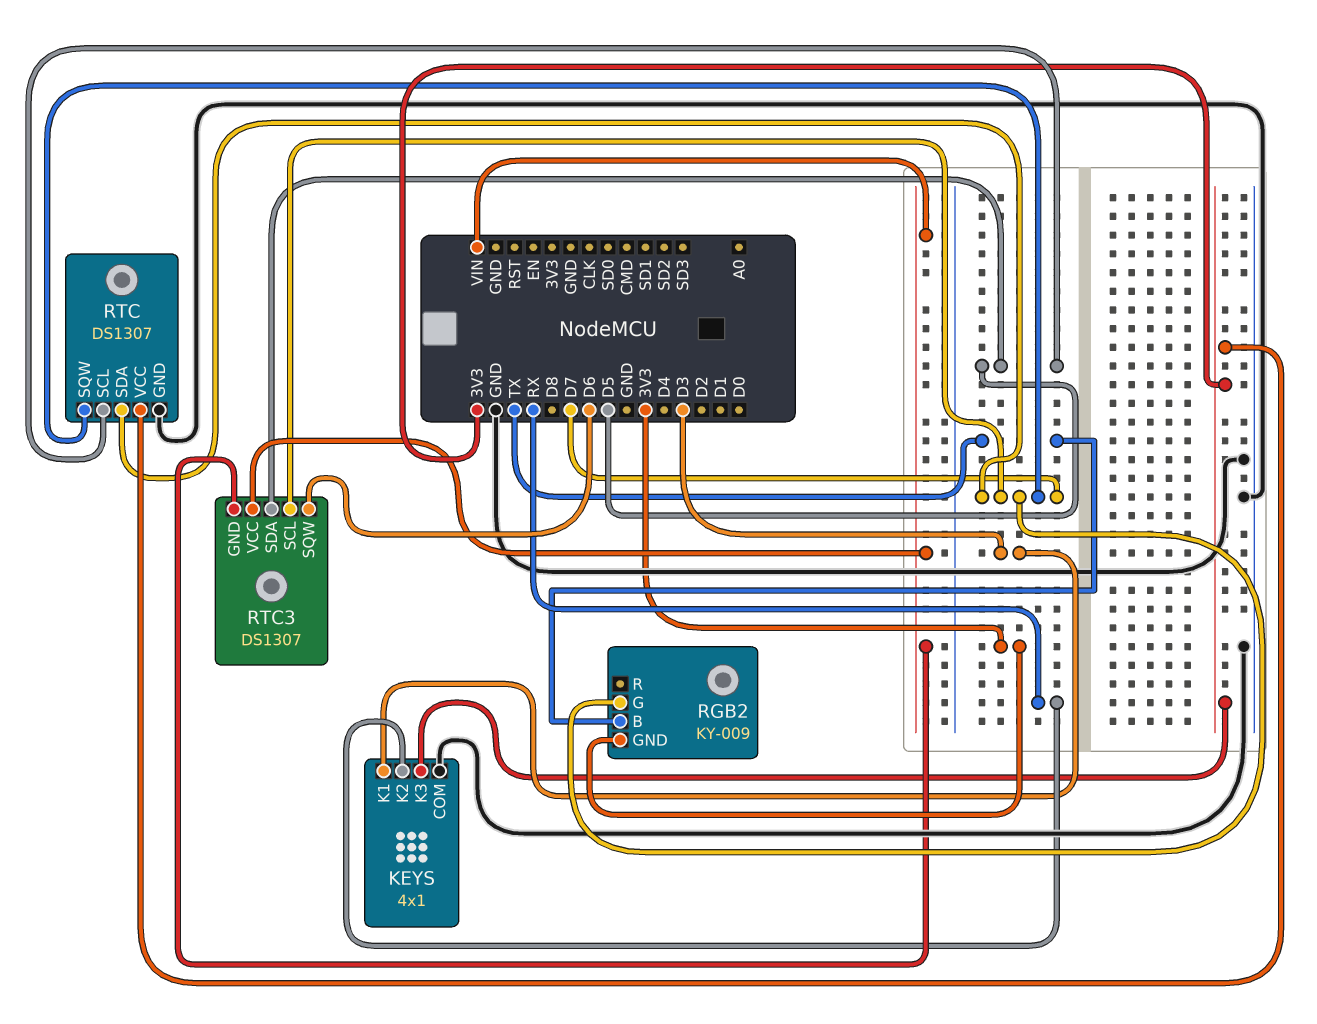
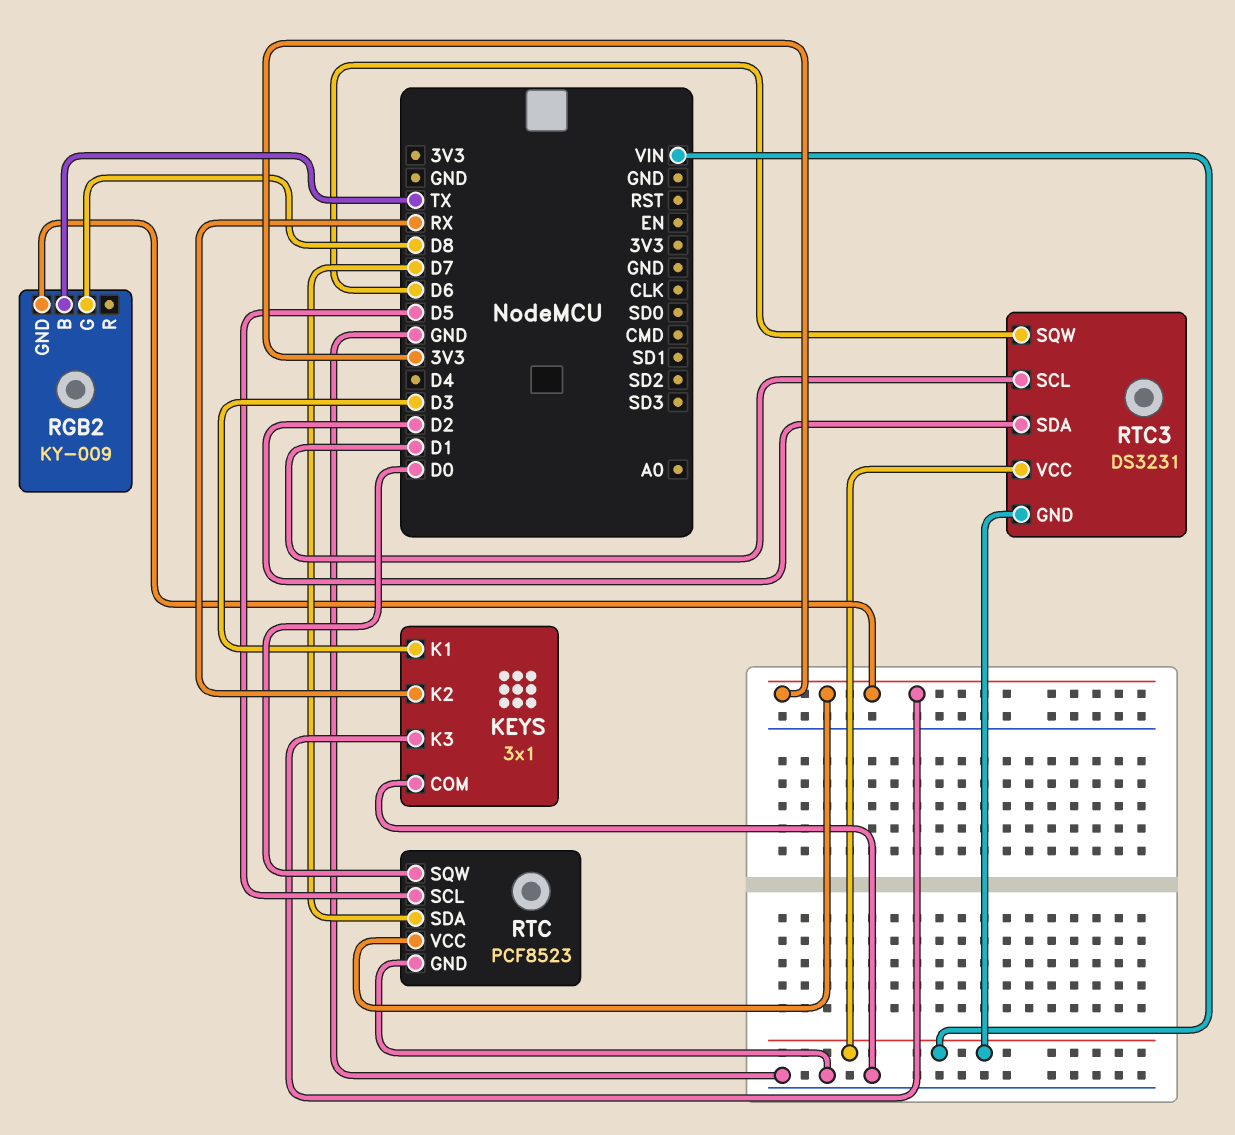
KEYS: 4x1 -> 3x1
RGB2 pin G: D7 -> D8
RTC: DS1307 -> PCF8523
RTC pin SQW: D7 -> D0
RTC3: DS1307 -> DS3231
RTC3 pin SCL: D7 -> D1
RTC3 pin SDA: D5 -> D2

